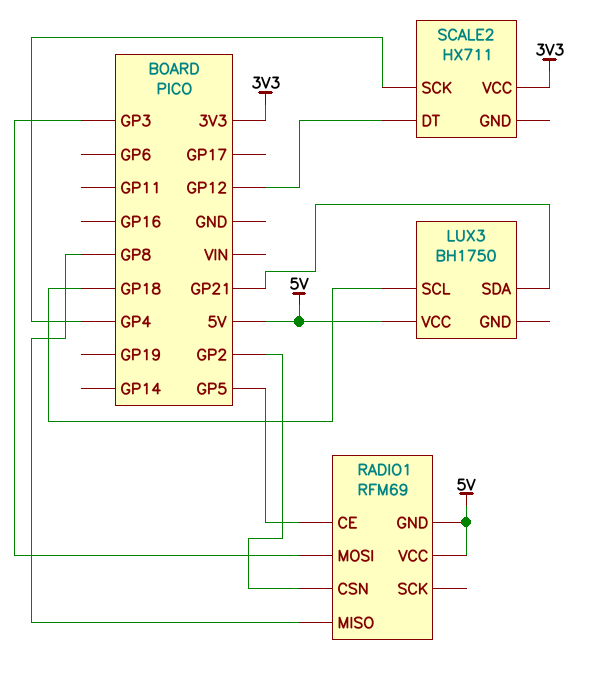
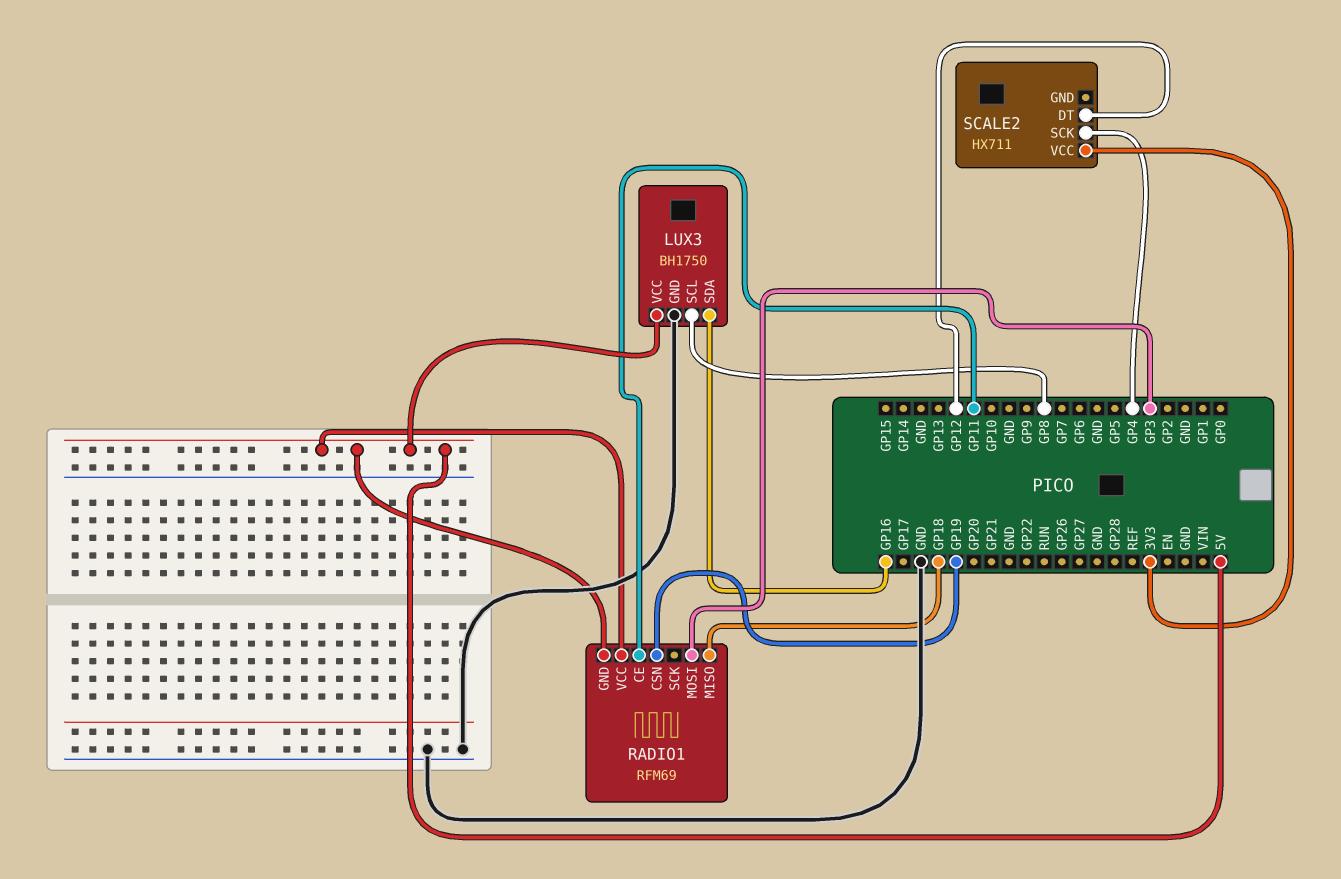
LUX3 pin GND: none -> GND
LUX3 pin SCL: GP18 -> GP8
LUX3 pin SDA: GP21 -> GP16
RADIO1 pin CE: GP5 -> GP11
RADIO1 pin CSN: GP2 -> GP19
RADIO1 pin MISO: GP8 -> GP18

